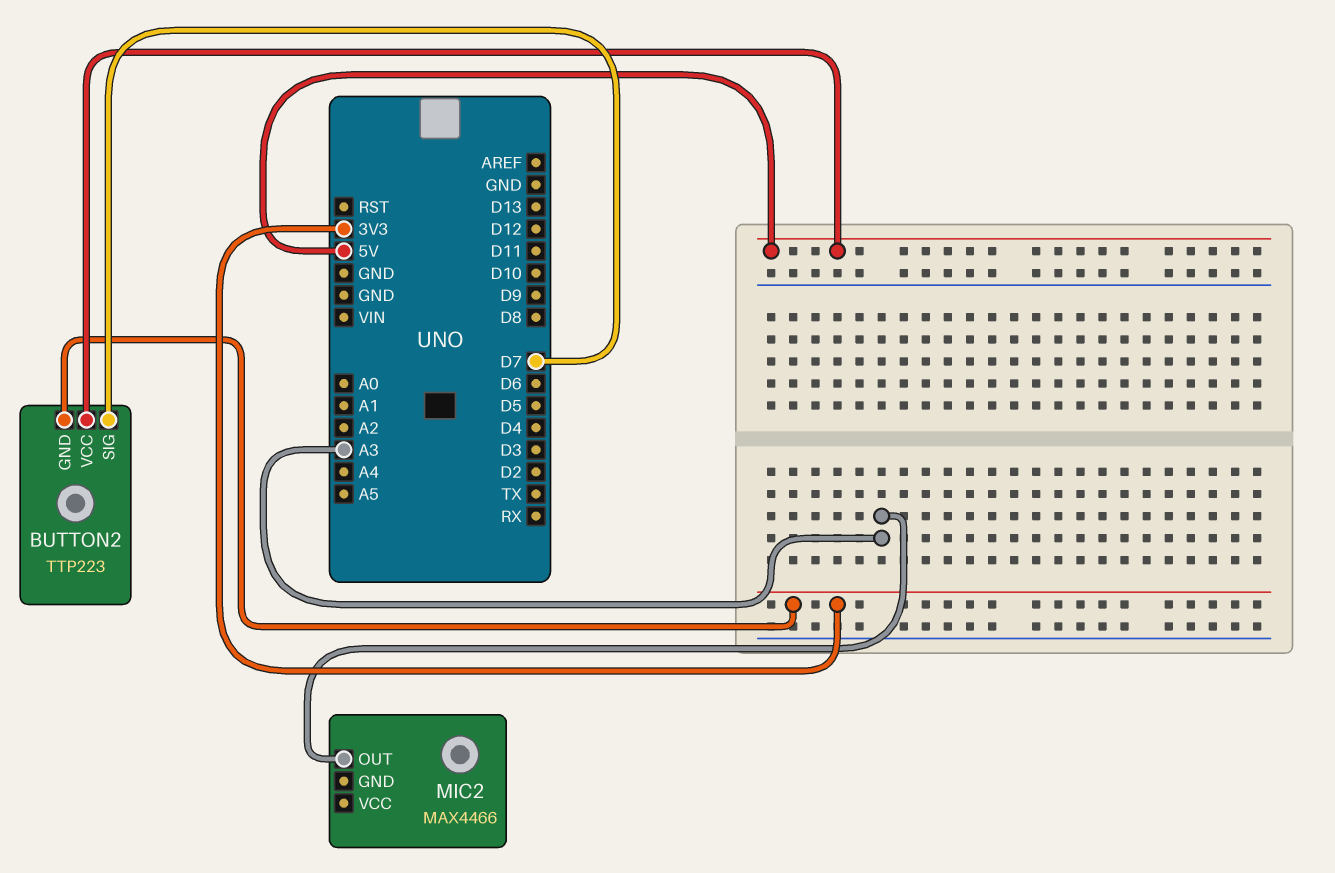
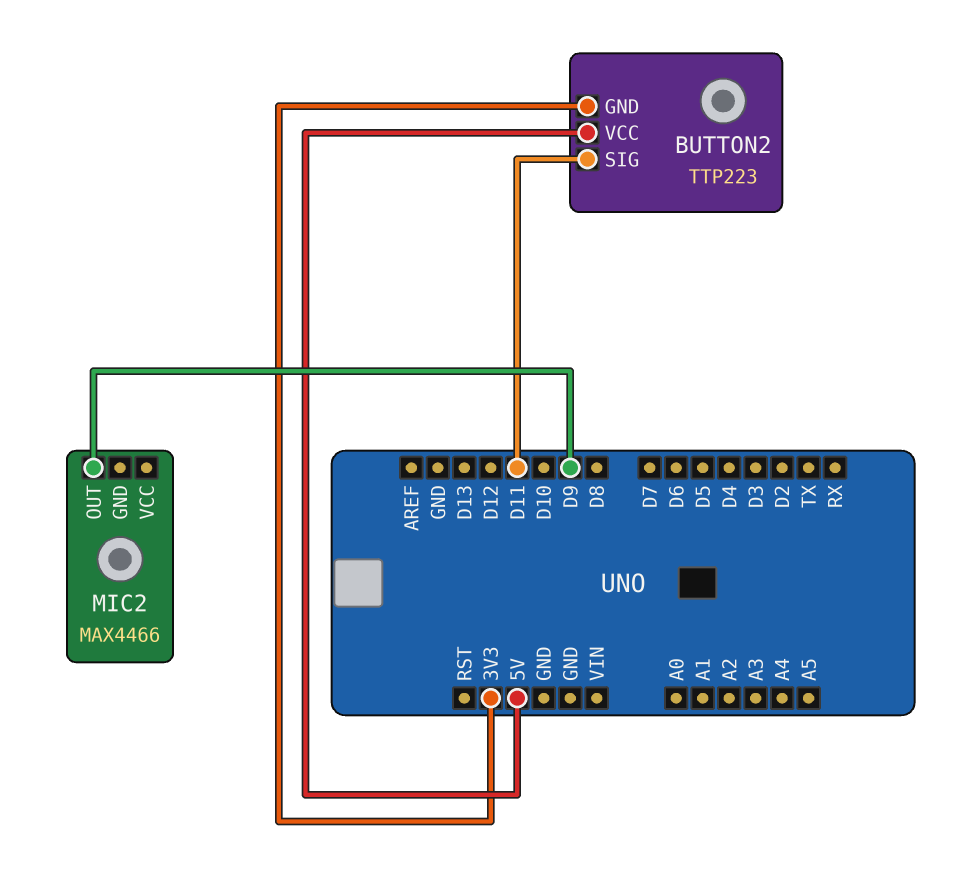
BUTTON2 pin SIG: D7 -> D11
MIC2 pin OUT: A3 -> D9

